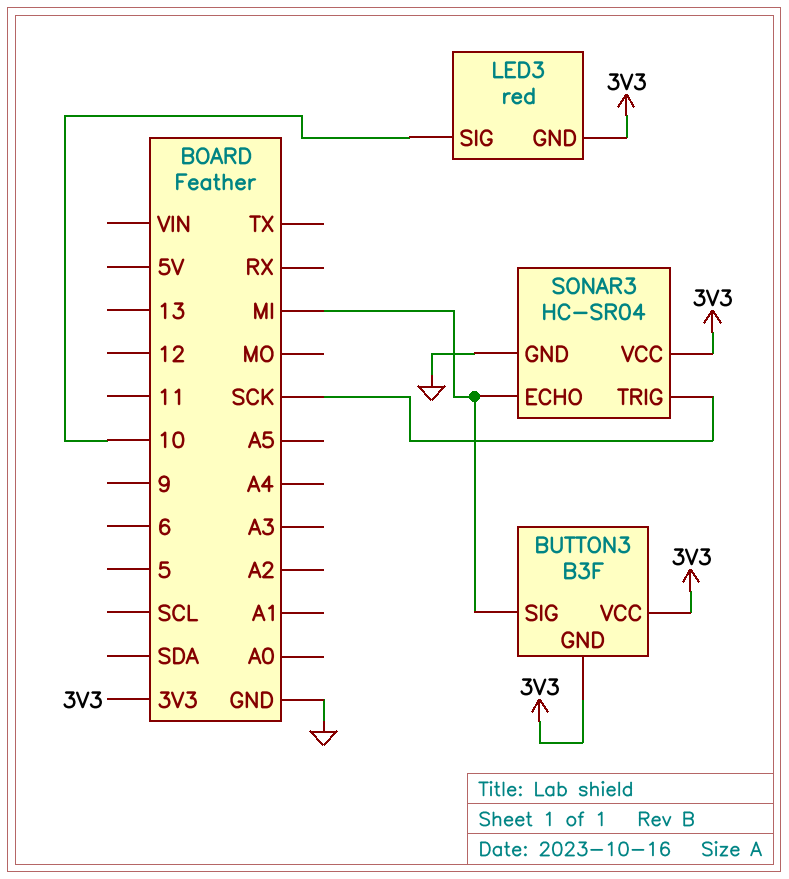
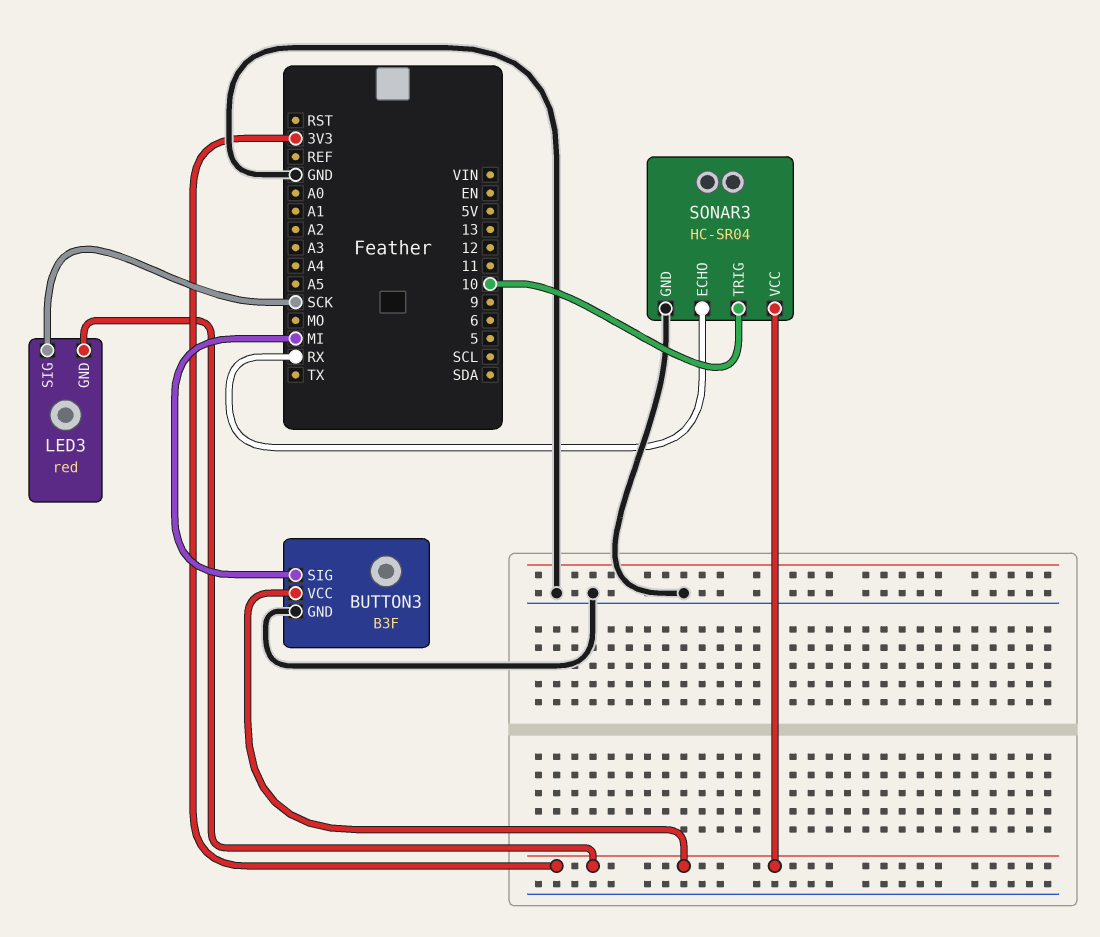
BUTTON3 pin GND: 3V3 -> GND
LED3 pin SIG: 10 -> SCK
SONAR3 pin ECHO: MI -> RX
SONAR3 pin TRIG: SCK -> 10

